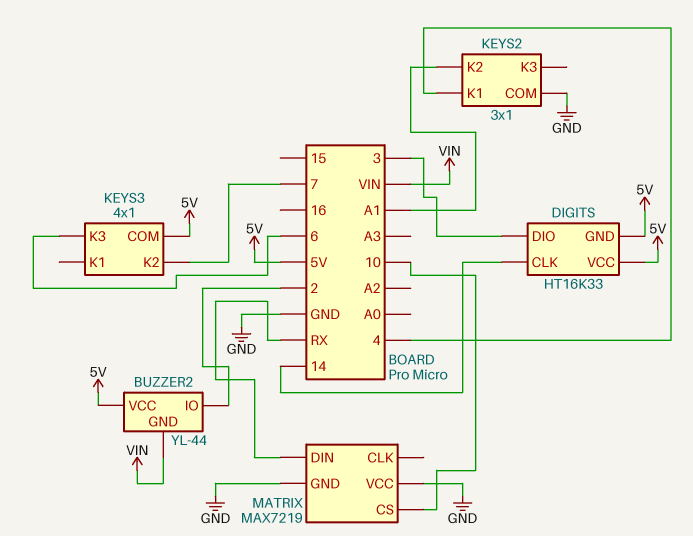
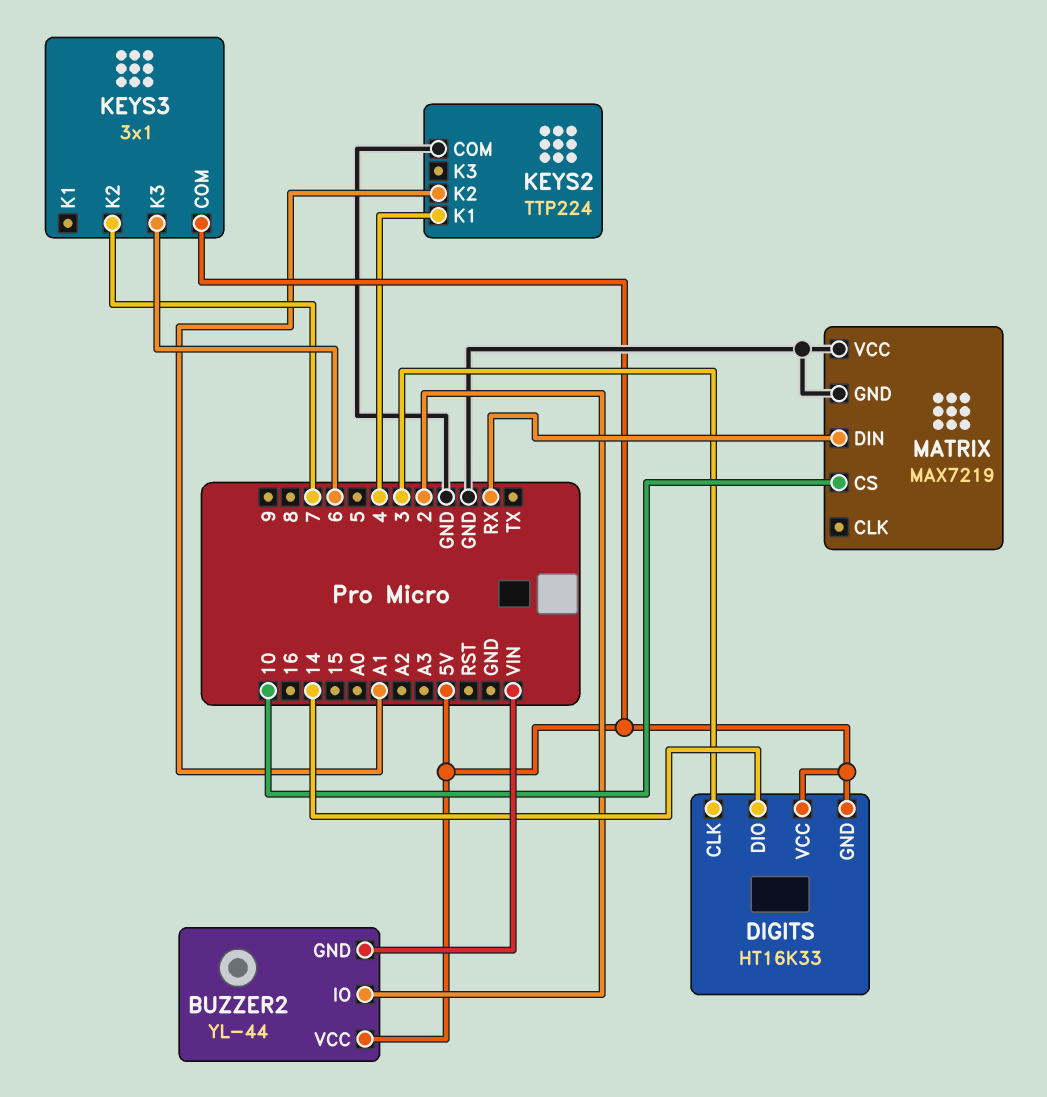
DIGITS pin CLK: 14 -> 3
DIGITS pin DIO: 3 -> 14
KEYS2: 3x1 -> TTP224
KEYS3: 4x1 -> 3x1

